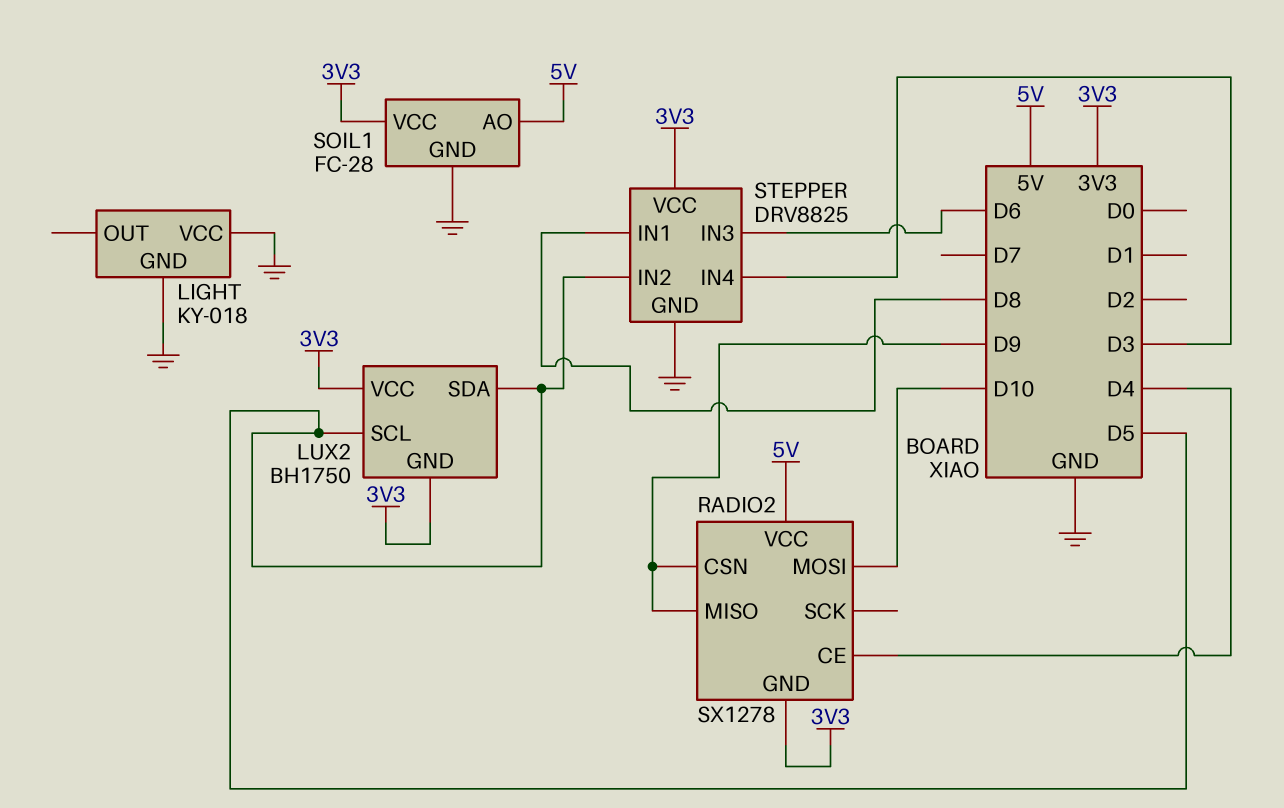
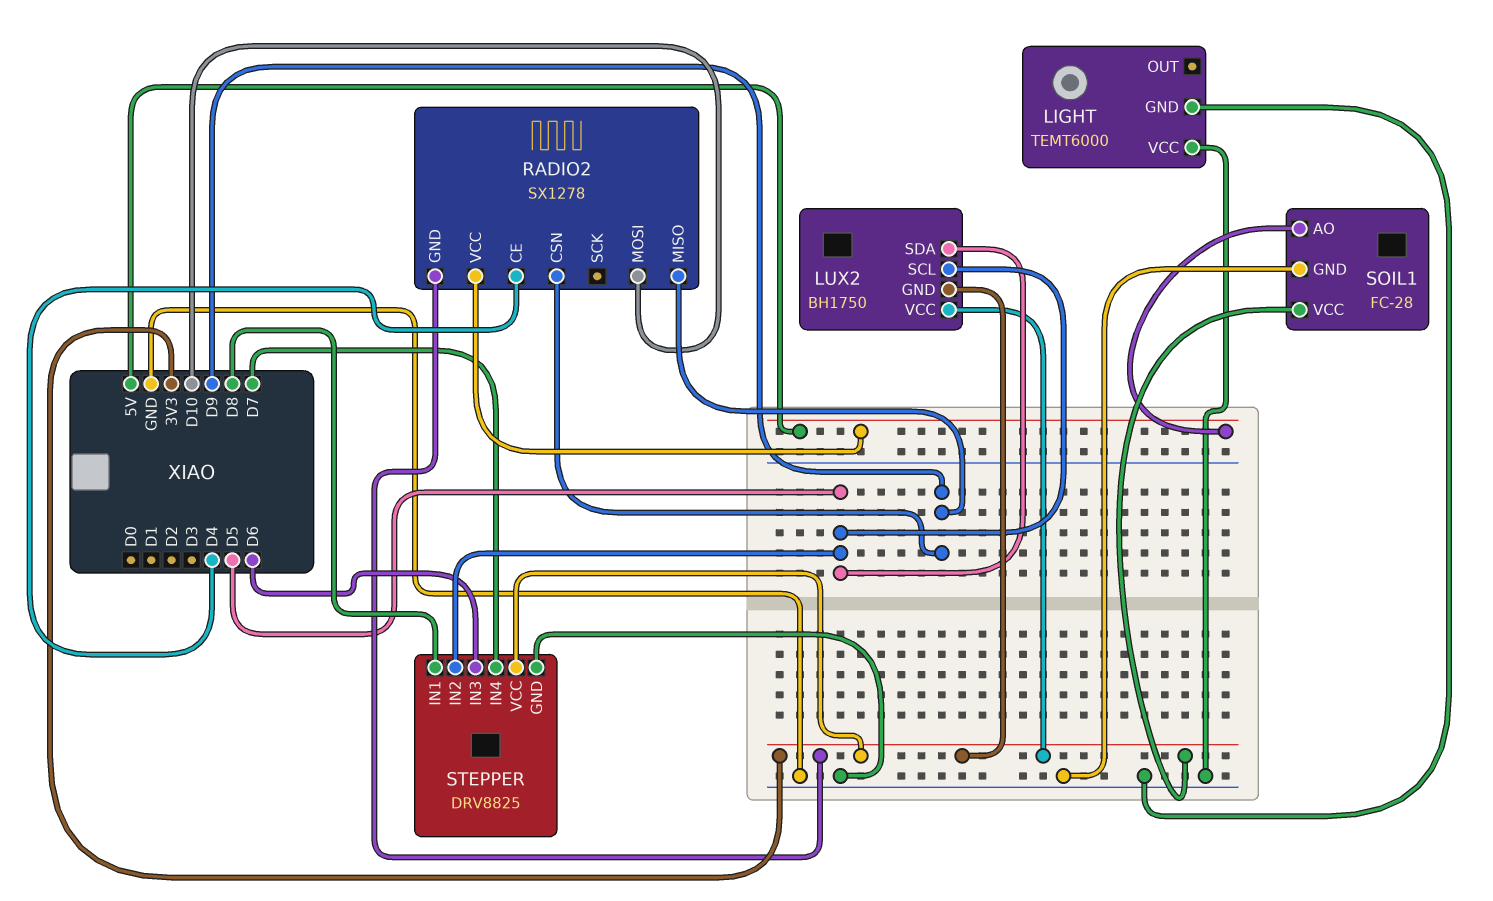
LIGHT: KY-018 -> TEMT6000
STEPPER pin IN4: D3 -> D7

